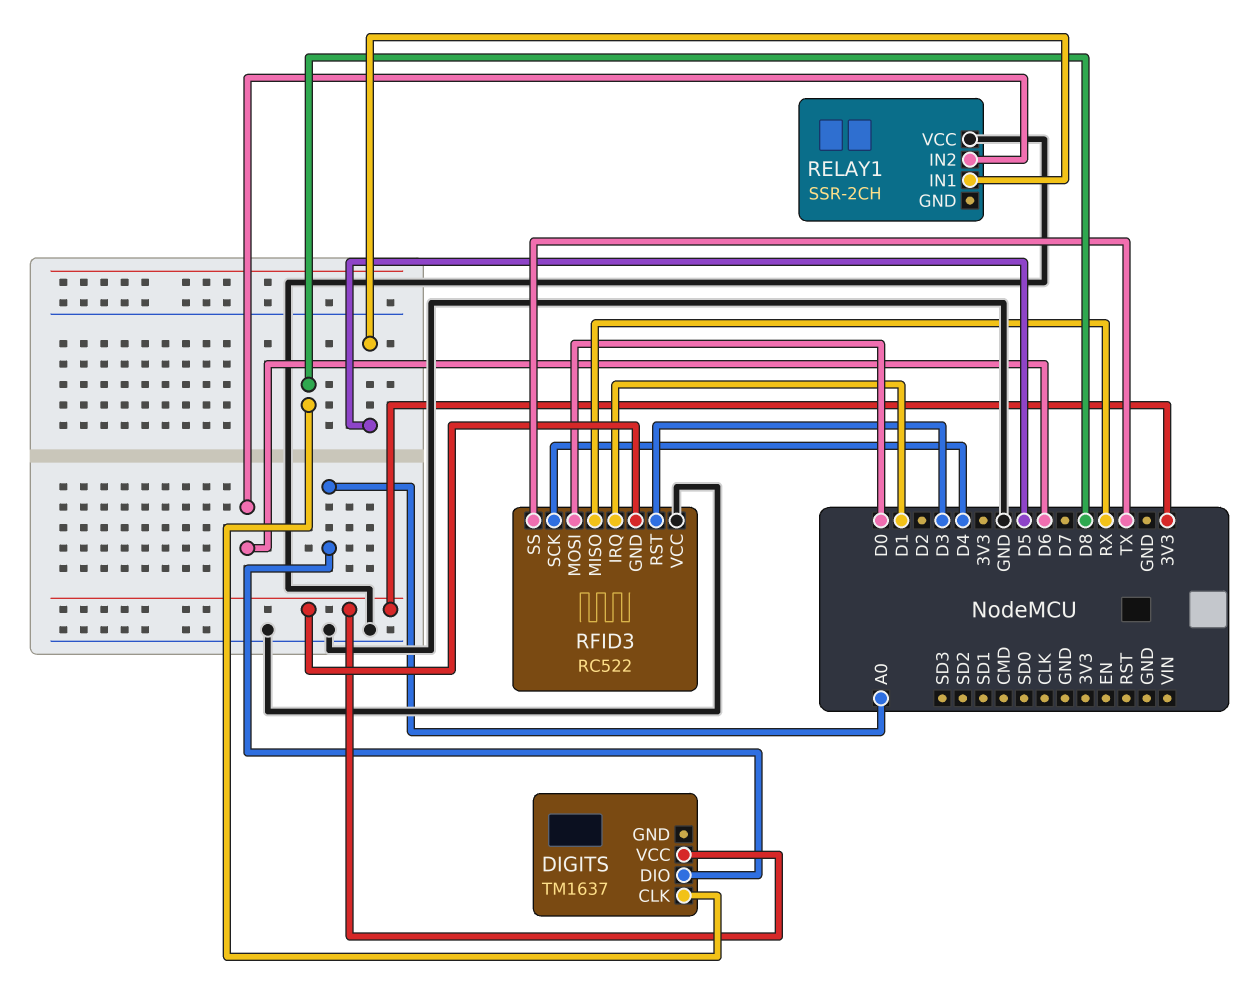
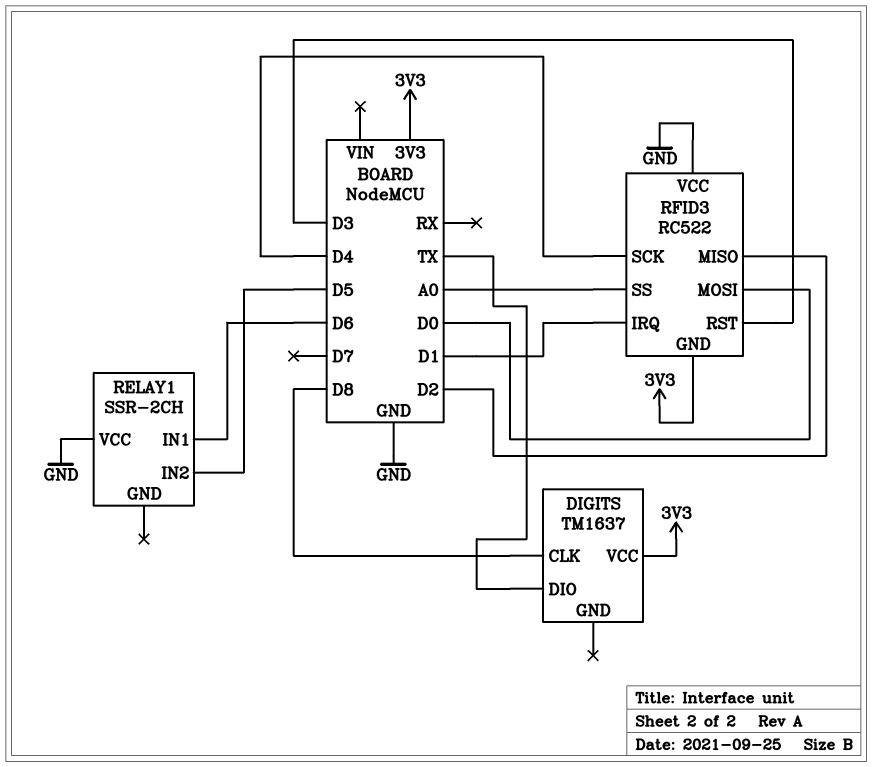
DIGITS pin DIO: A0 -> TX
RELAY1 pin IN1: D5 -> D6
RELAY1 pin IN2: D6 -> D5
RFID3 pin MISO: RX -> D2
RFID3 pin SS: TX -> A0

